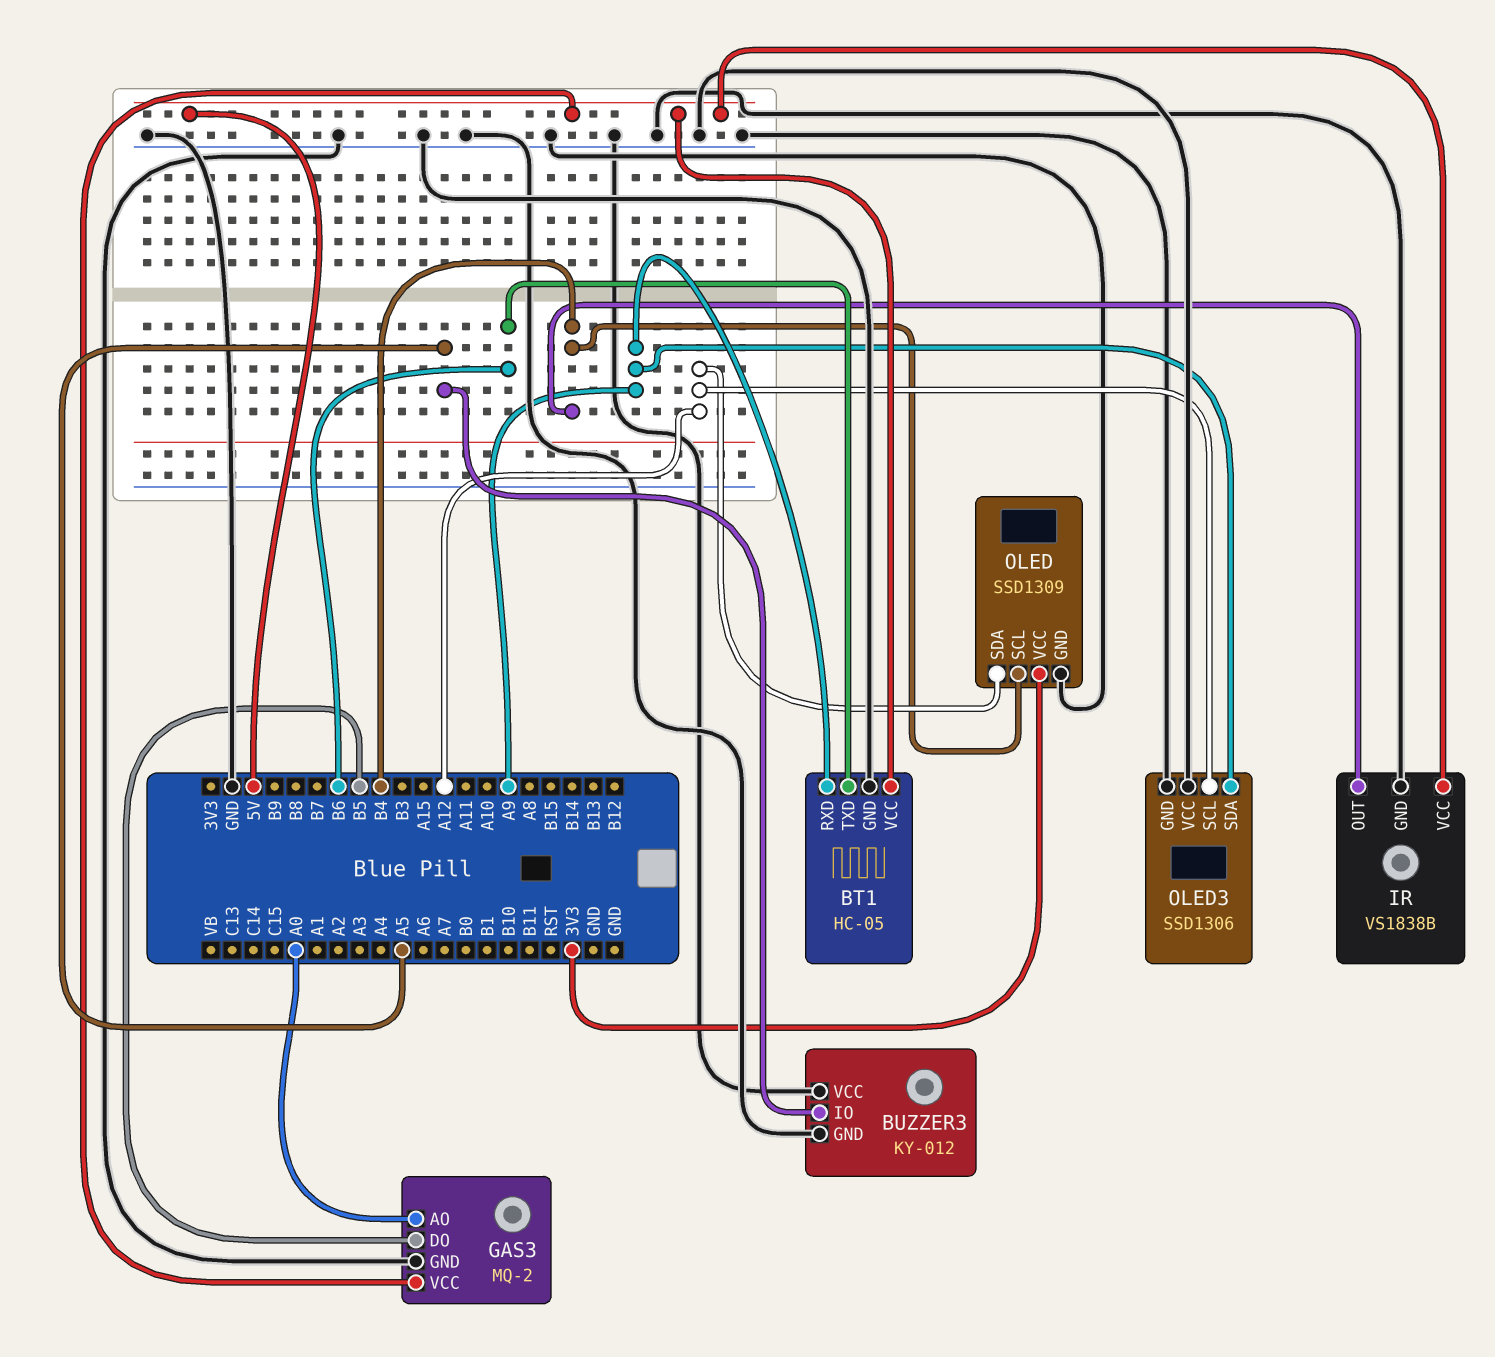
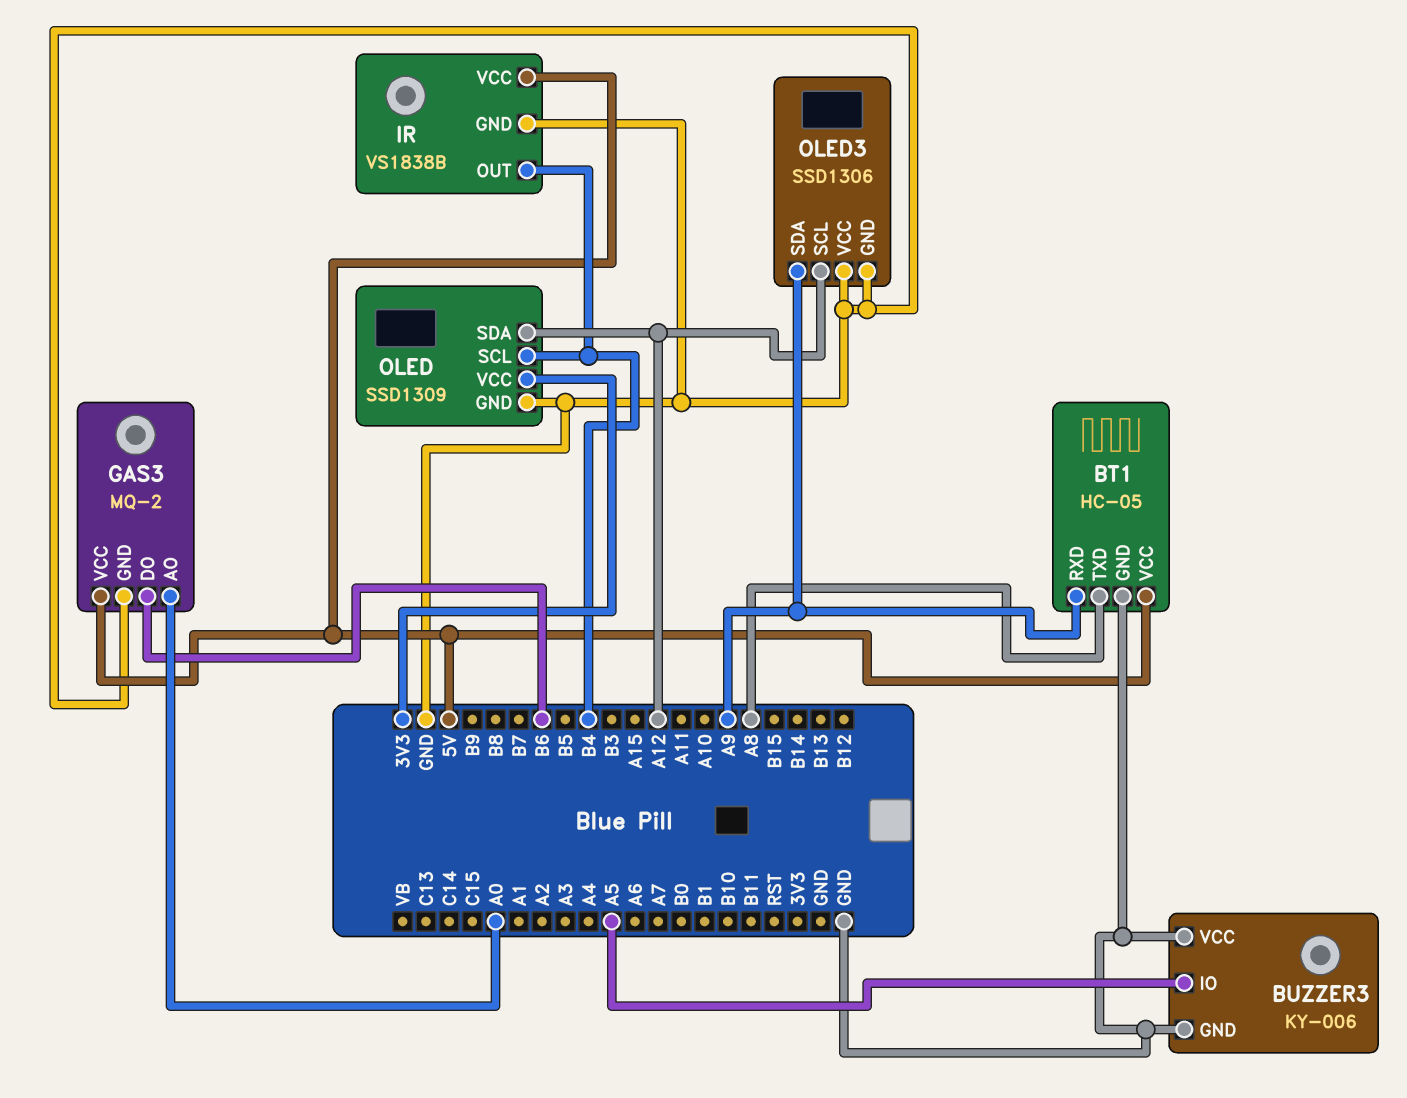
BT1 pin TXD: B6 -> A8
BUZZER3: KY-012 -> KY-006
GAS3 pin DO: B5 -> B6

